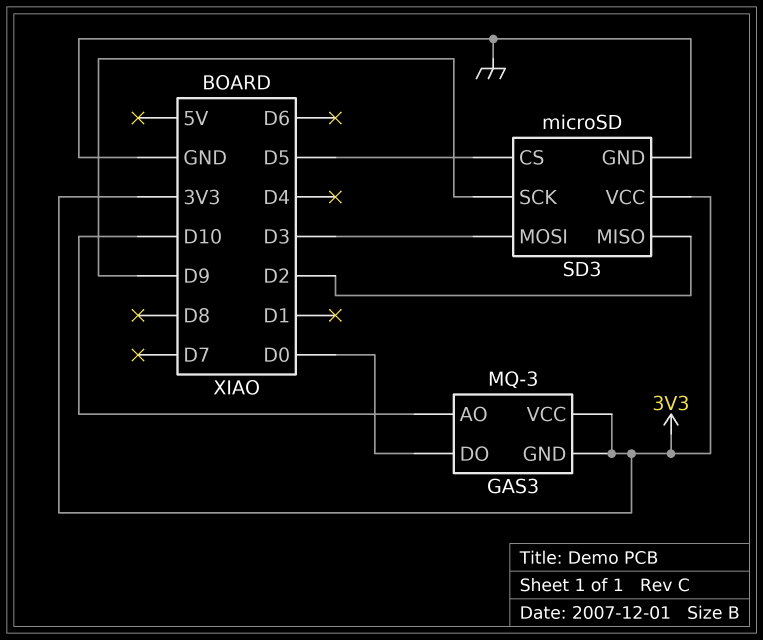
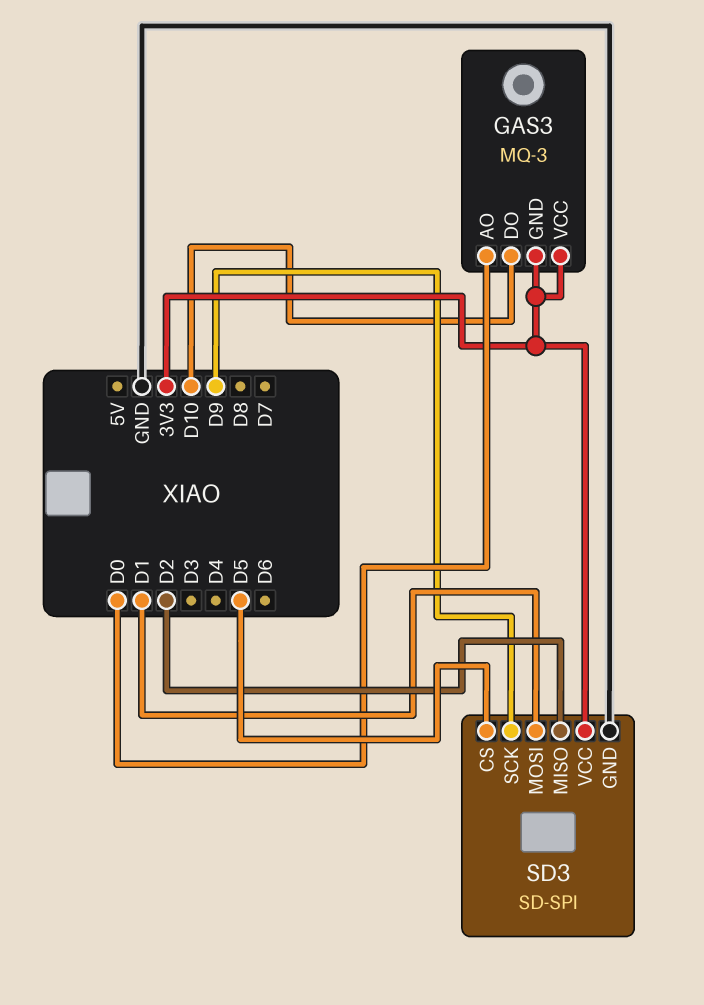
GAS3 pin AO: D10 -> D0
GAS3 pin DO: D0 -> D10
SD3: microSD -> SD-SPI
SD3 pin MOSI: D3 -> D1

